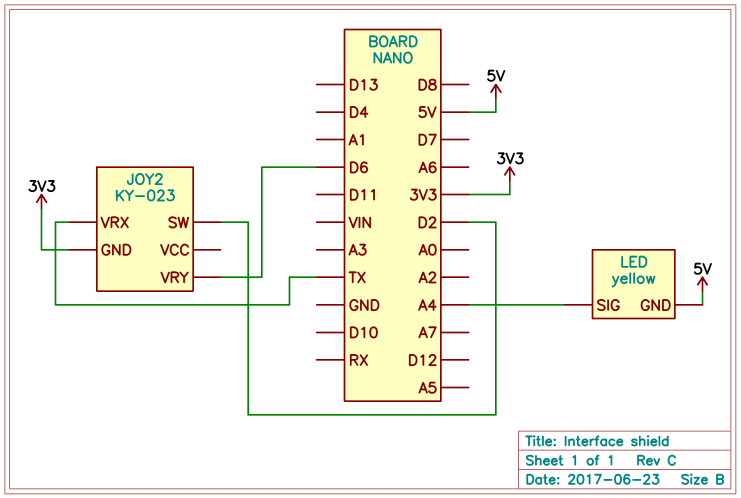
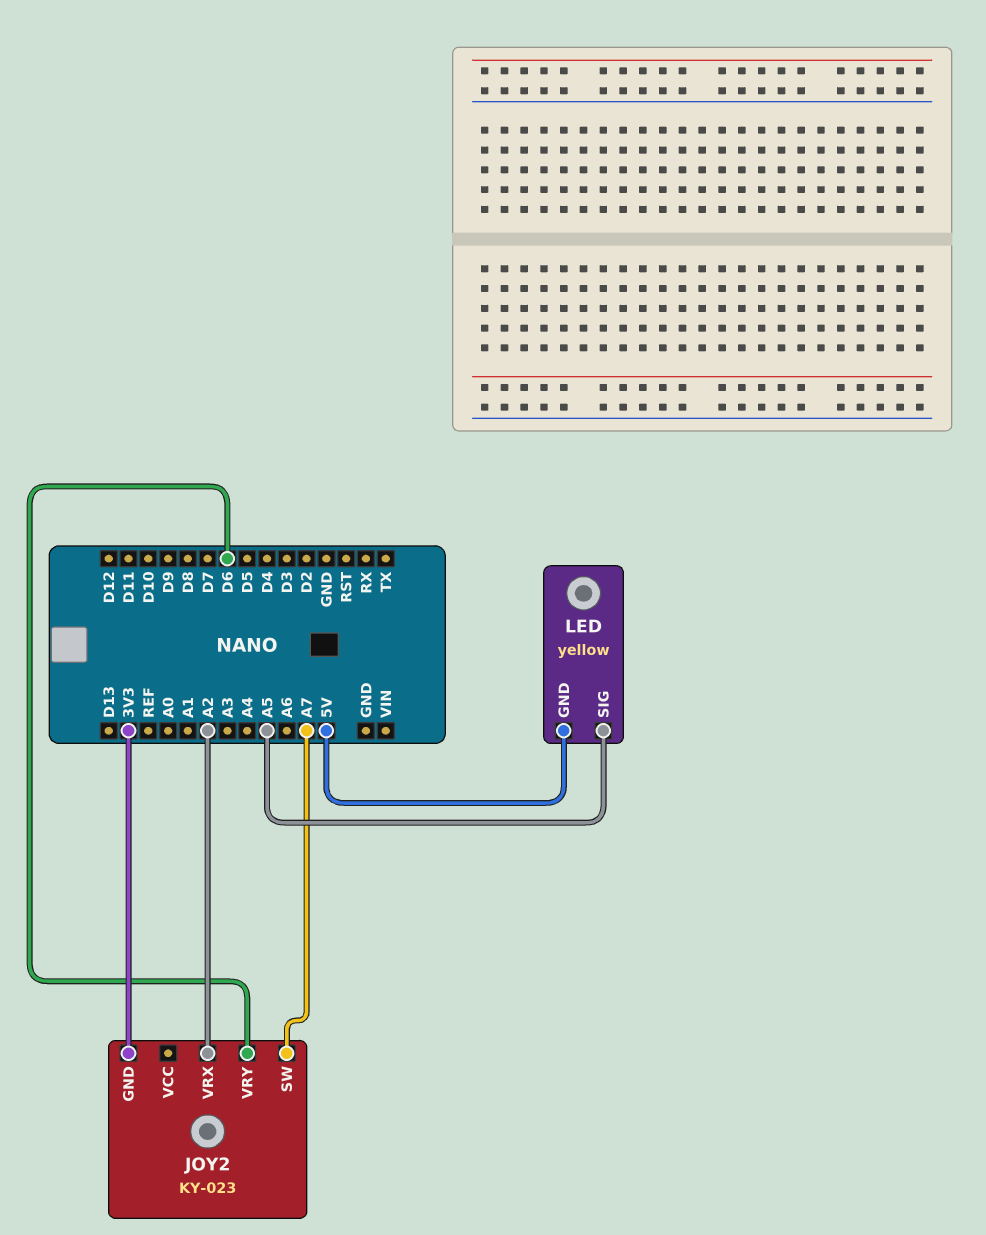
JOY2 pin SW: D2 -> A7
JOY2 pin VRX: TX -> A2
LED pin SIG: A4 -> A5

